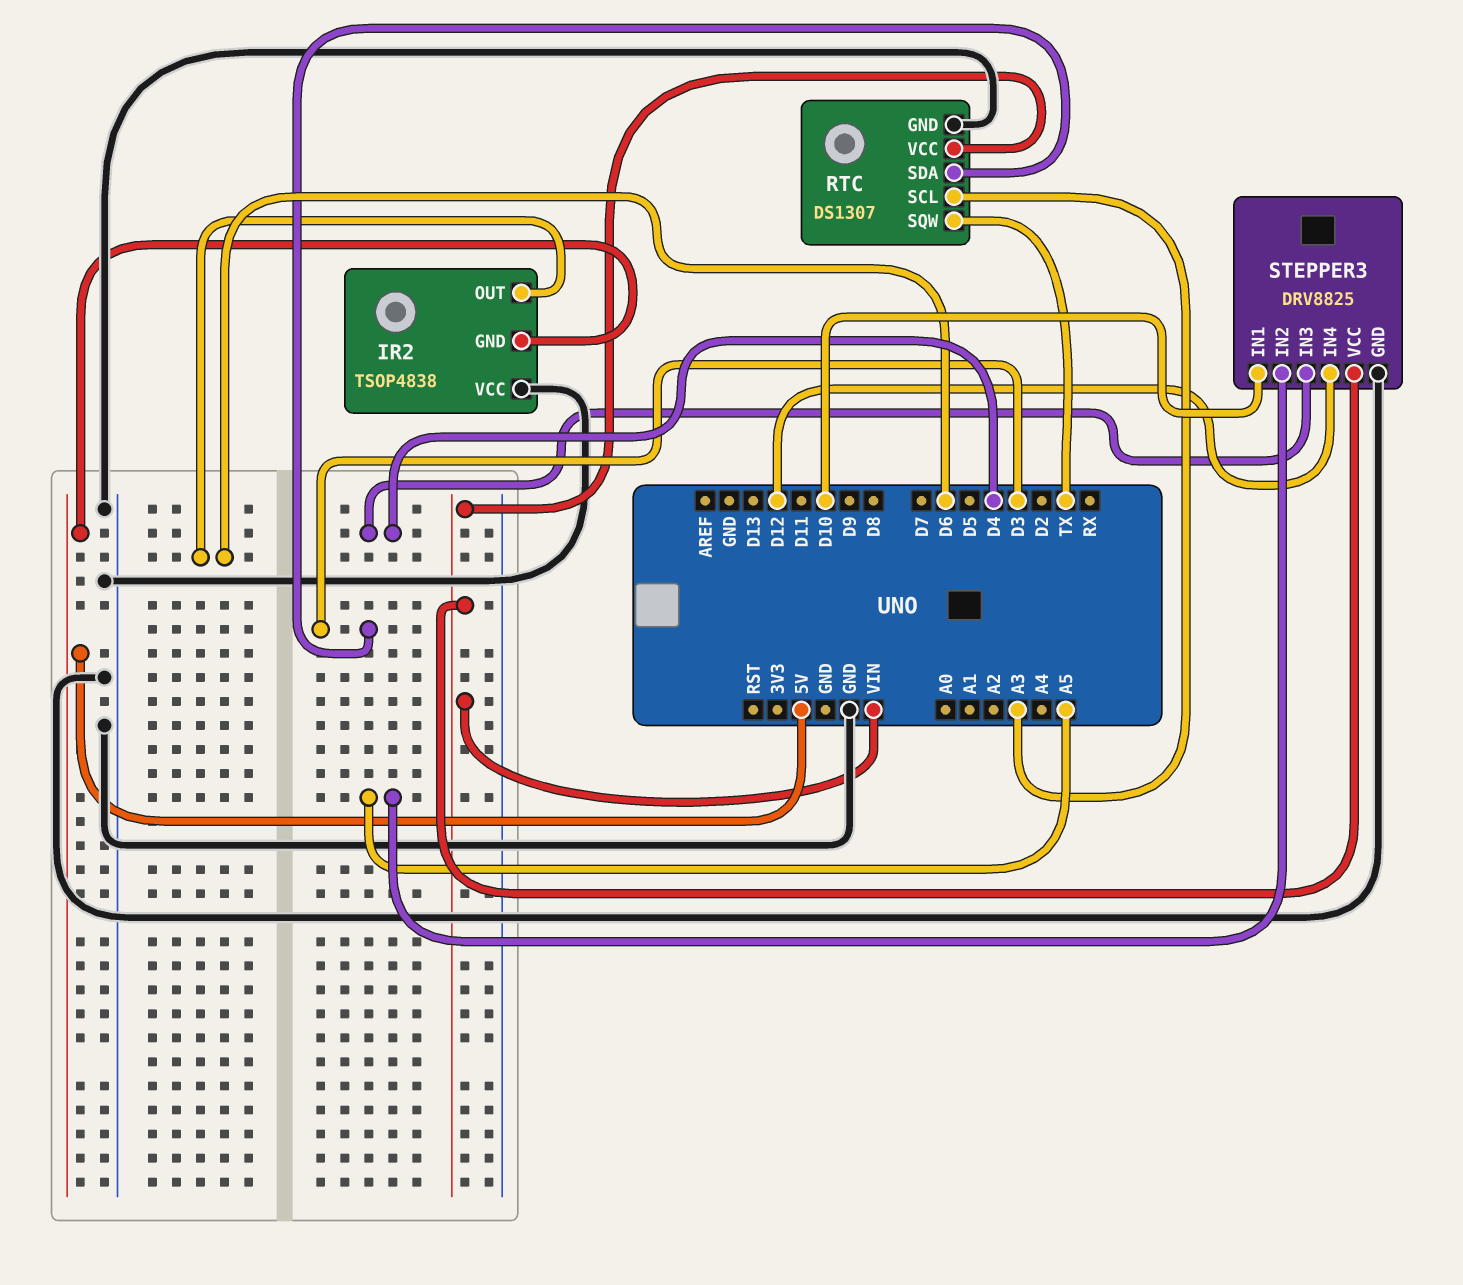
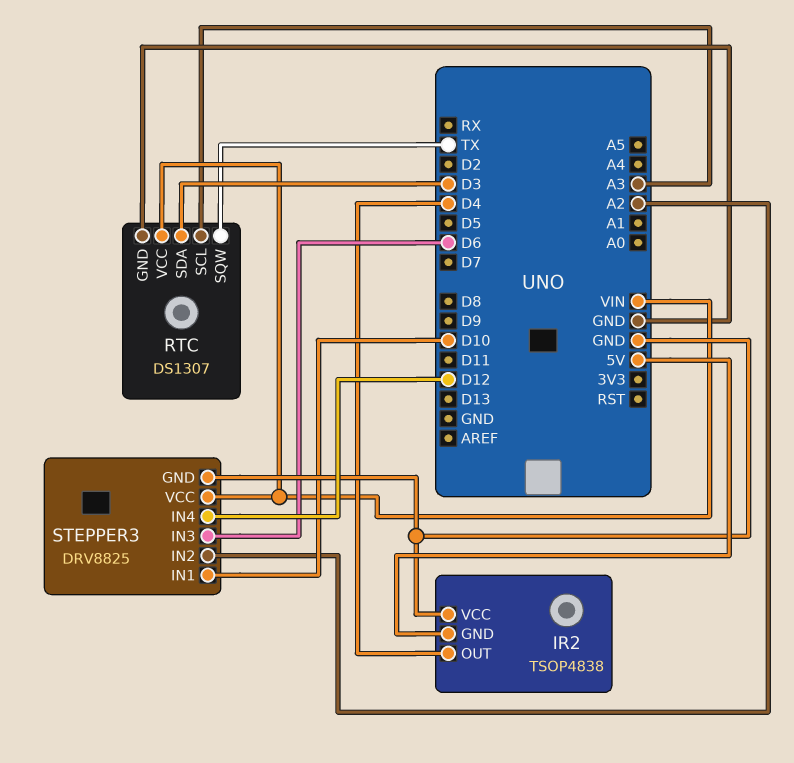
IR2 pin OUT: D6 -> D4
STEPPER3 pin IN2: A5 -> A2
STEPPER3 pin IN3: D4 -> D6

